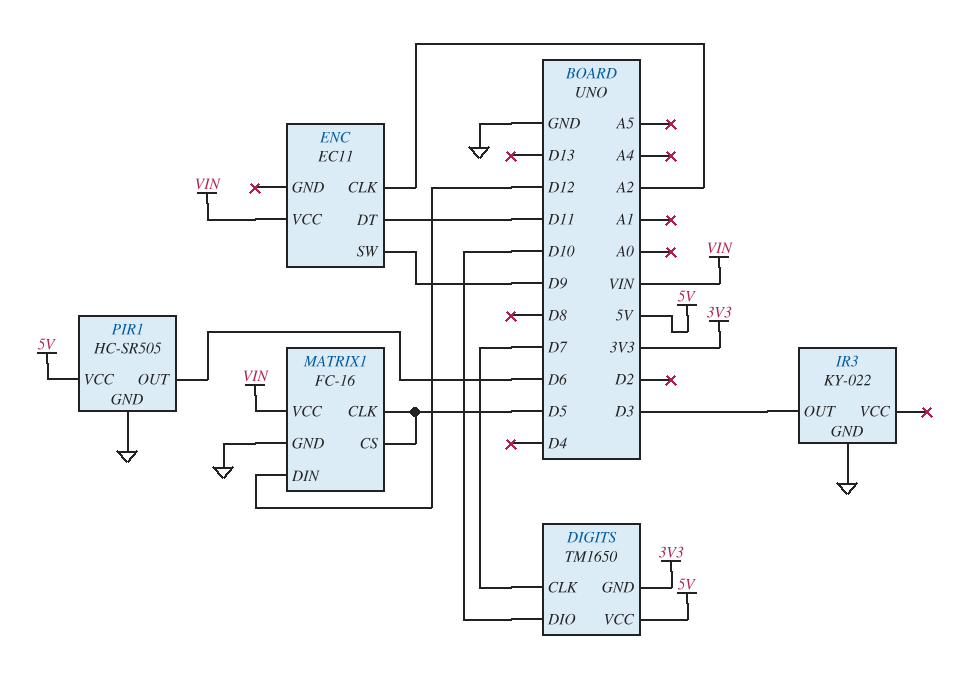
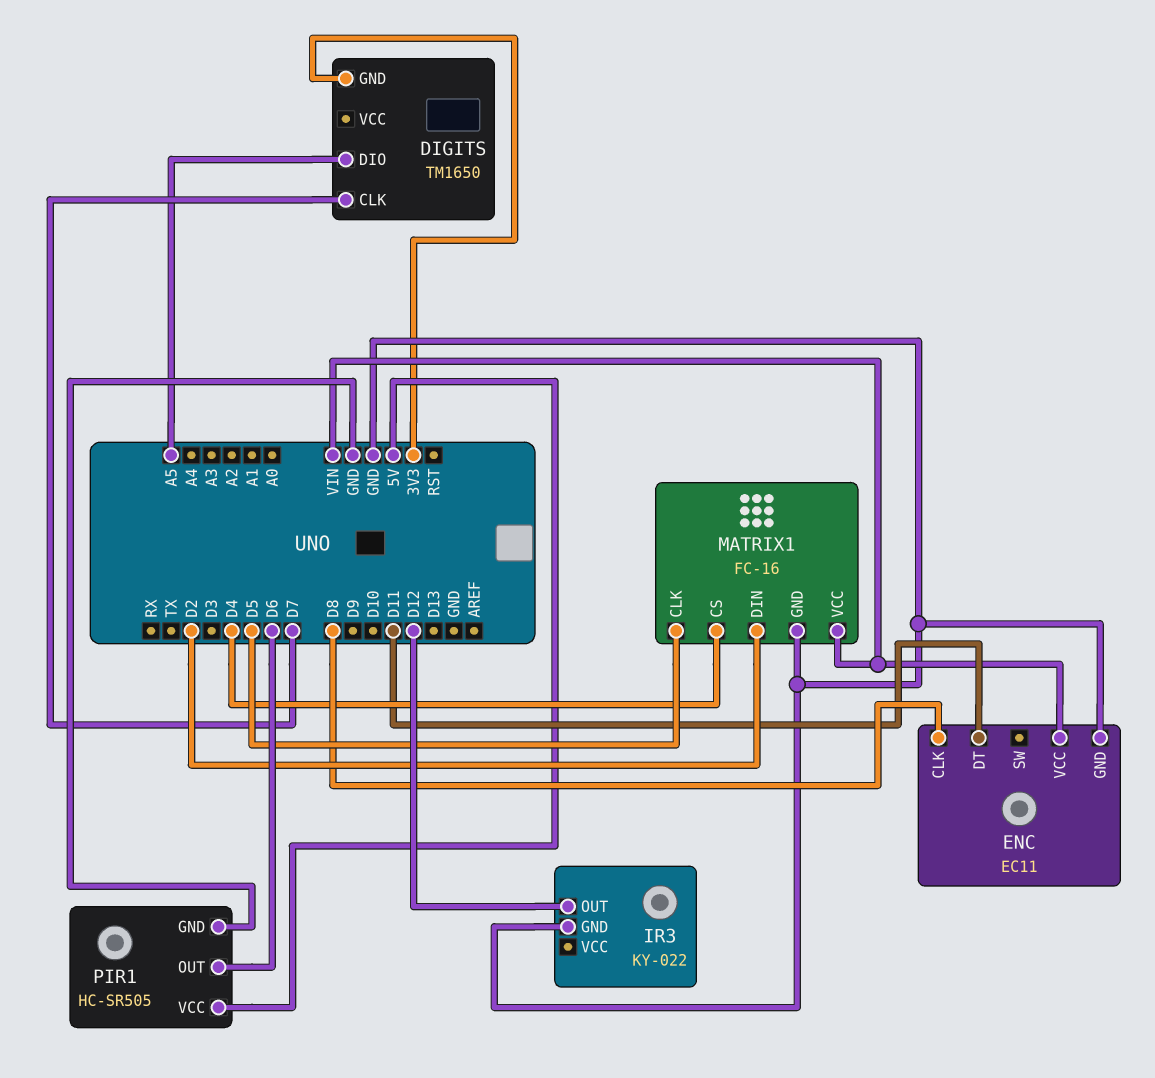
DIGITS pin DIO: D10 -> A5
DIGITS pin VCC: 5V -> none
ENC pin CLK: A2 -> D8
ENC pin GND: none -> GND
ENC pin SW: D9 -> none
IR3 pin OUT: D3 -> D12
MATRIX1 pin CS: D5 -> D4
MATRIX1 pin DIN: D12 -> D2

